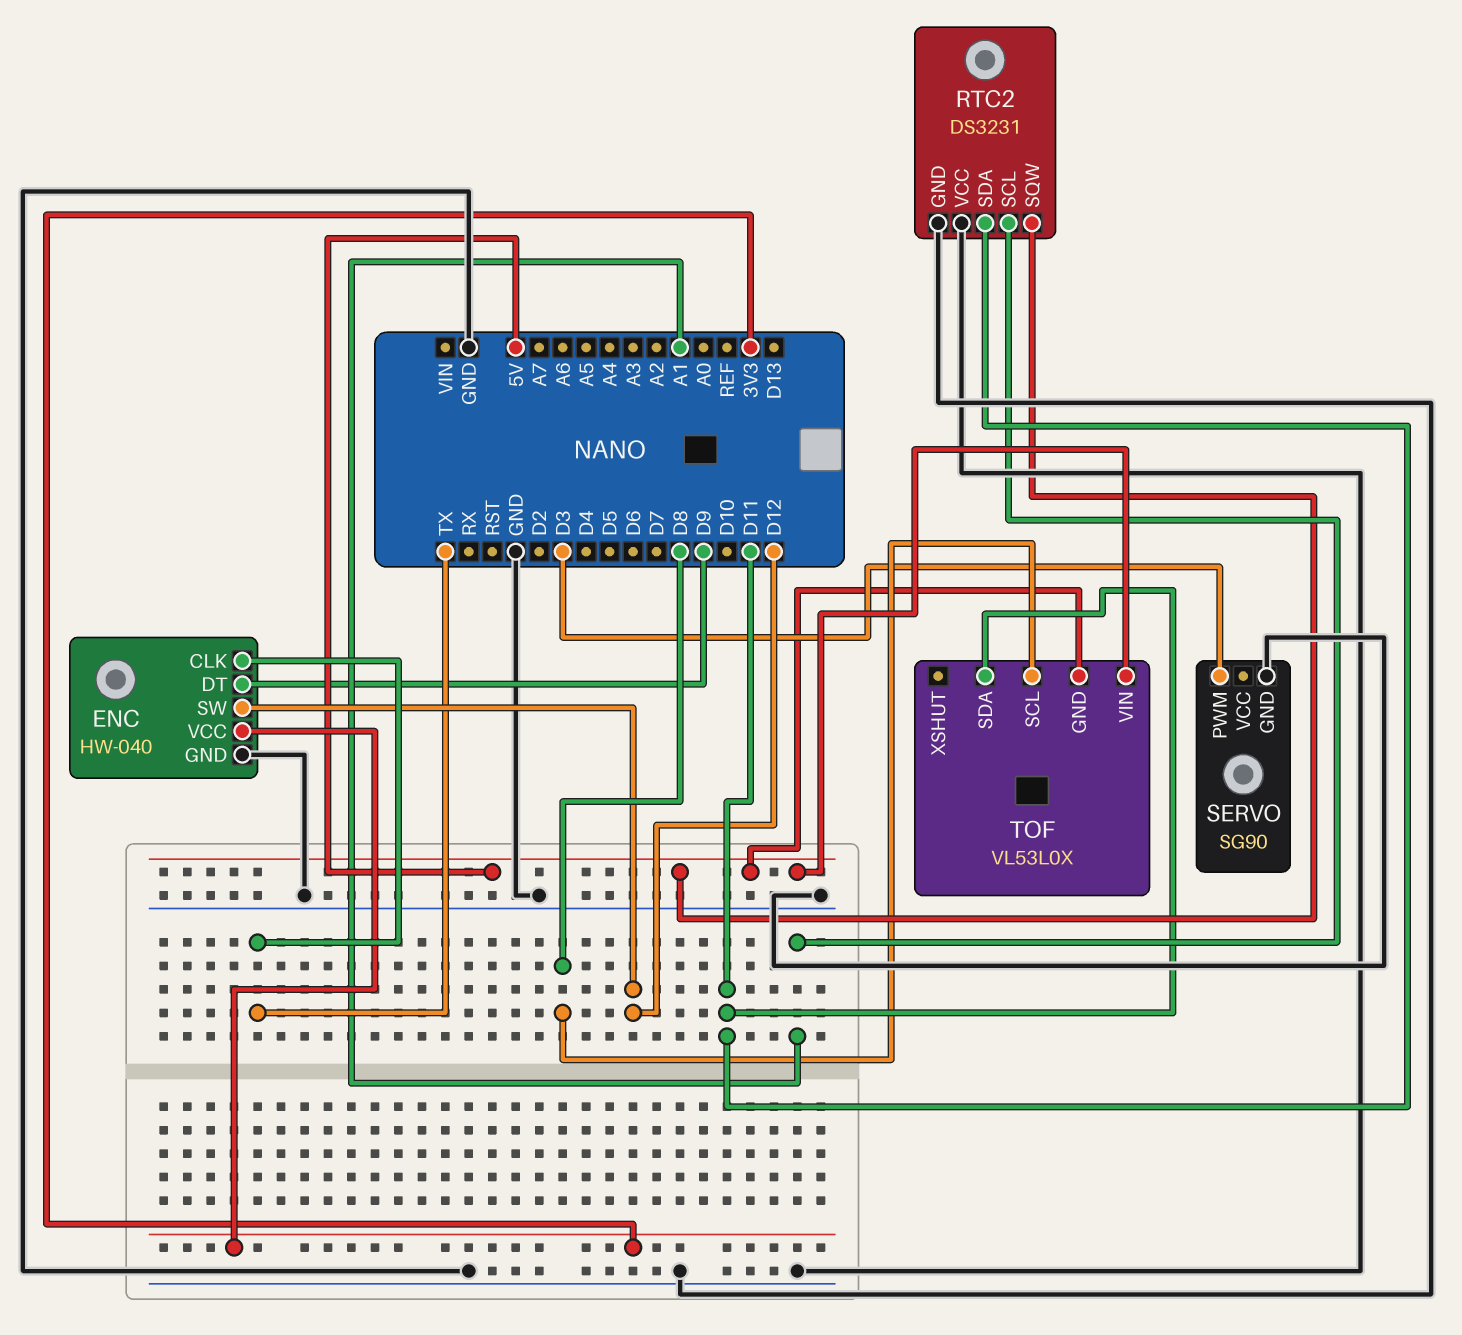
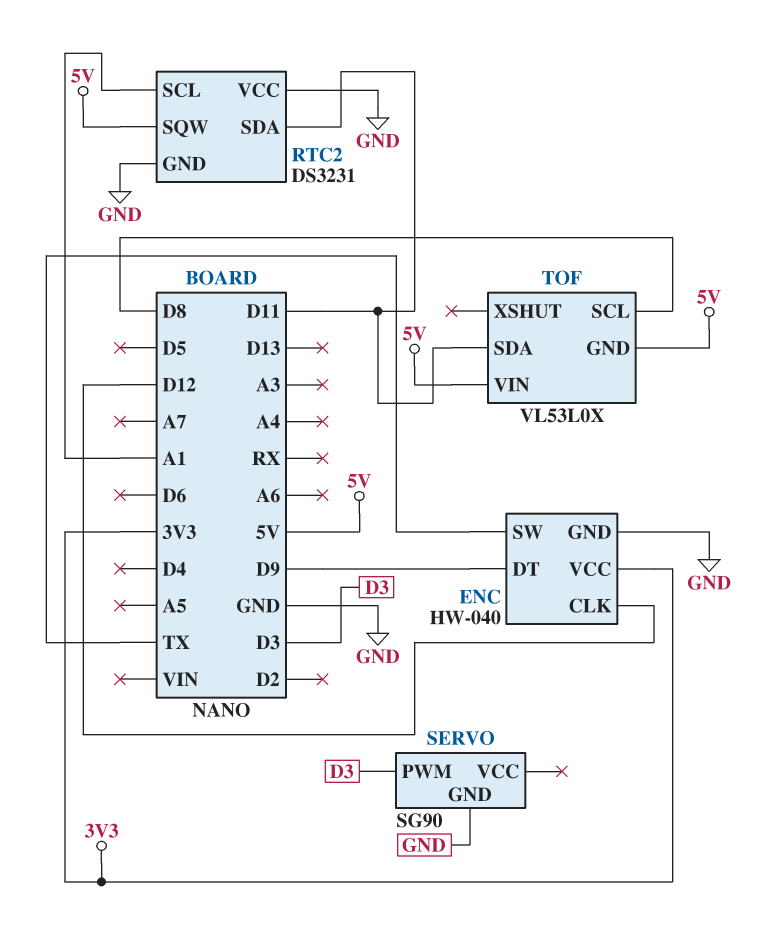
ENC pin CLK: TX -> D12
ENC pin SW: D12 -> TX

